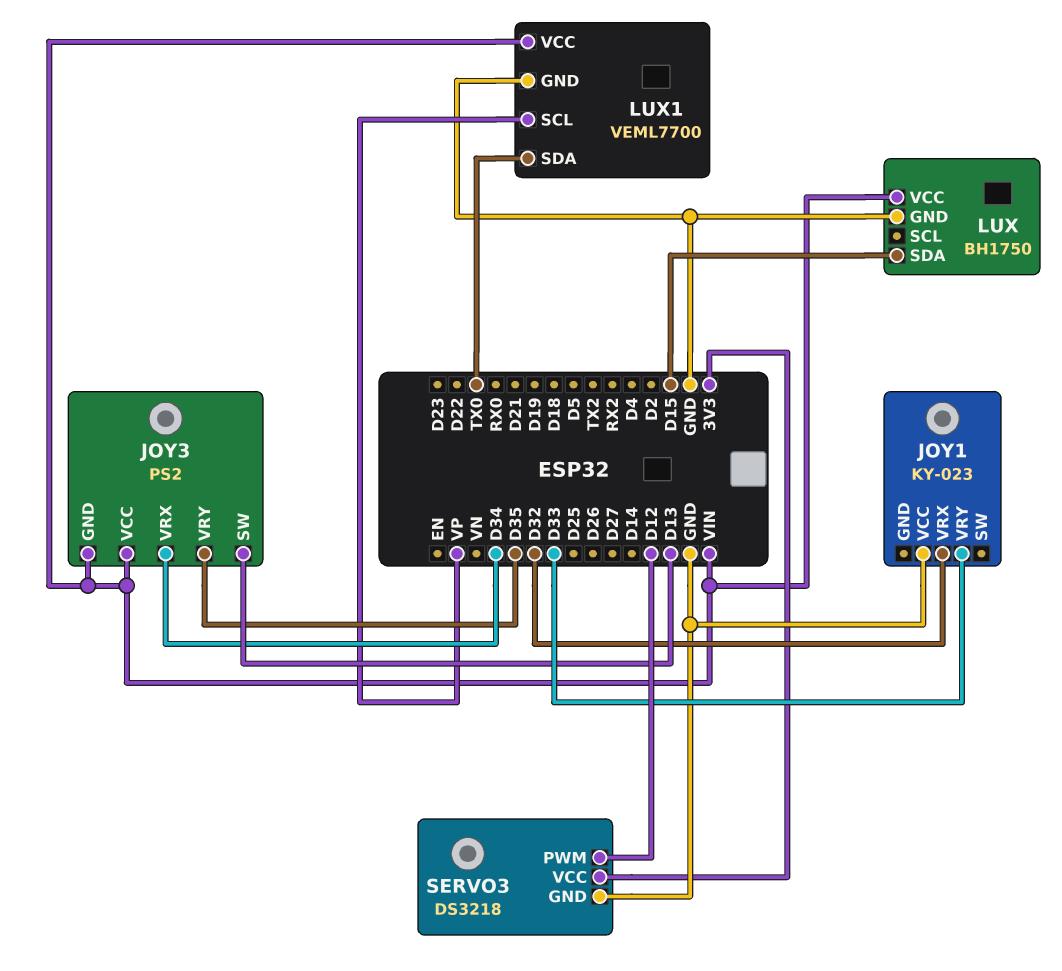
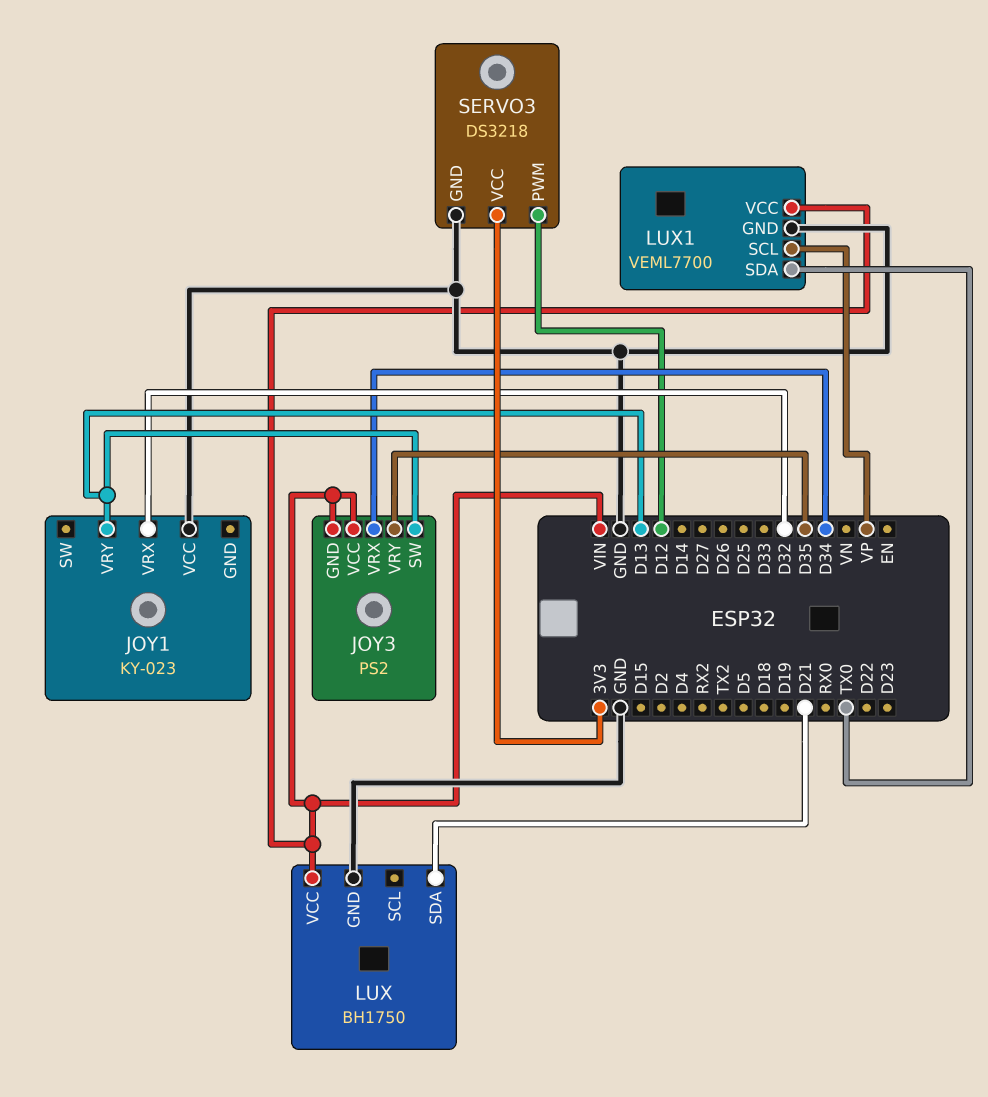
JOY1 pin VRY: D33 -> D13
LUX pin SDA: D15 -> D21

